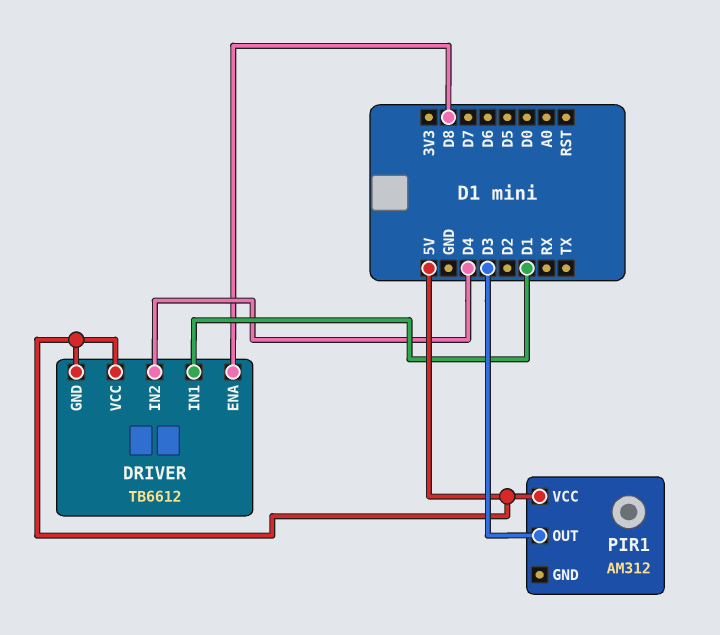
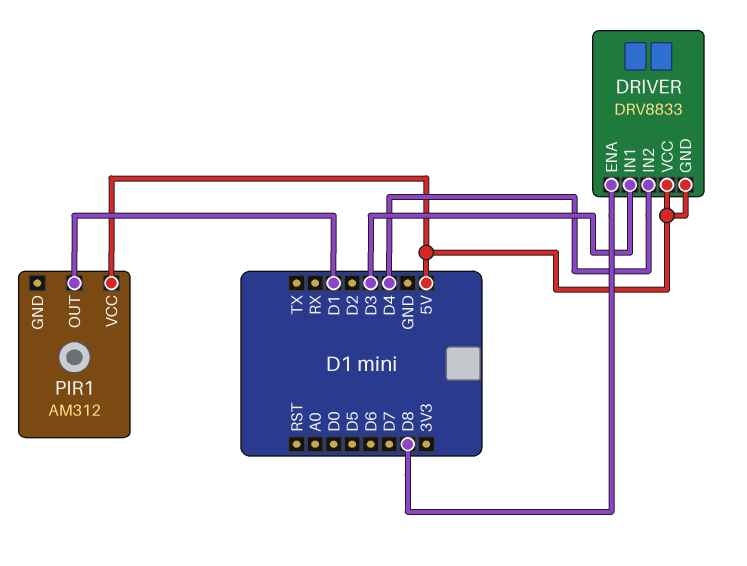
DRIVER: TB6612 -> DRV8833
DRIVER pin IN1: D1 -> D3
PIR1 pin OUT: D3 -> D1

